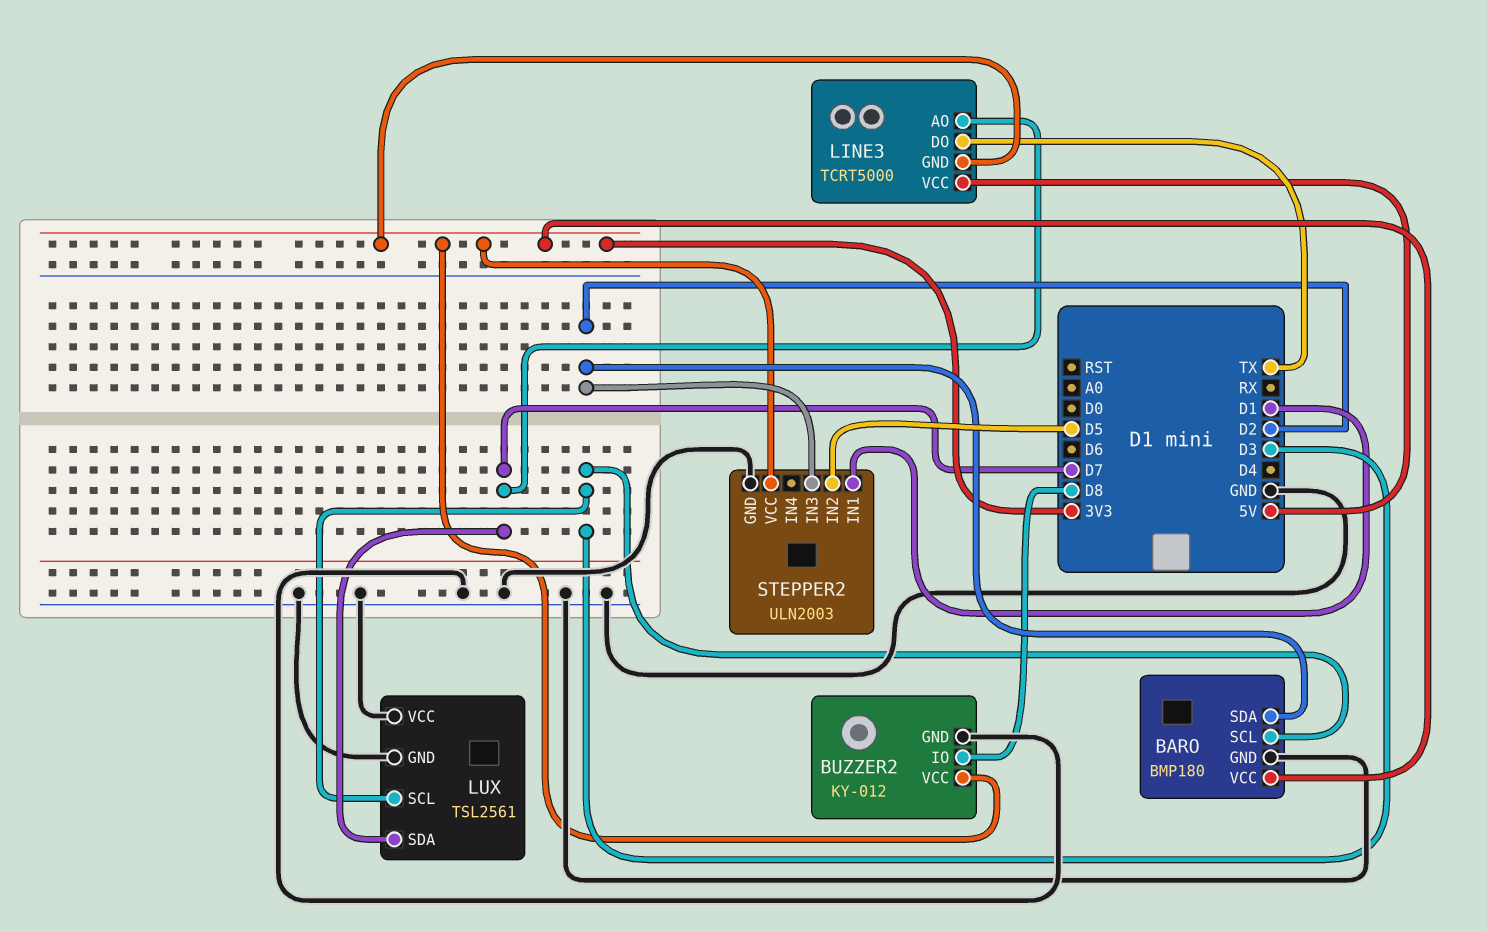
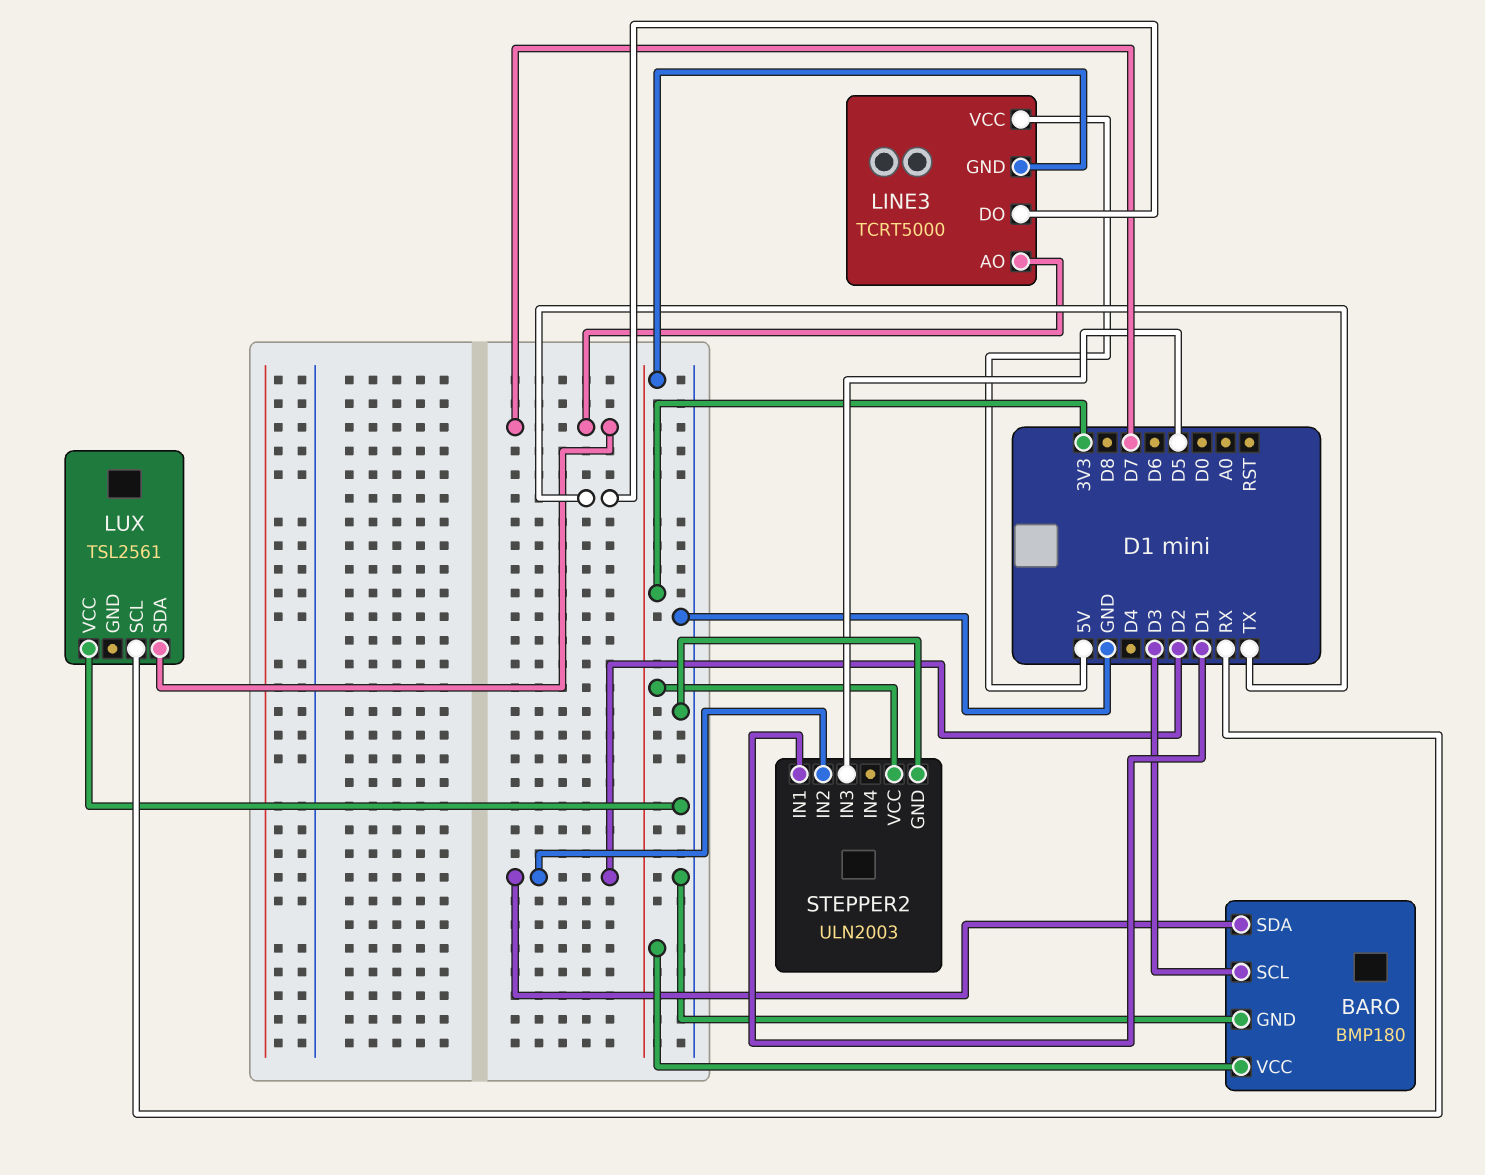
BUZZER2: KY-012 -> none
BUZZER2 pin GND: GND -> none
BUZZER2 pin IO: D8 -> none
BUZZER2 pin VCC: 3V3 -> none
LUX pin GND: GND -> none
LUX pin SCL: D3 -> RX
STEPPER2 pin IN2: D5 -> D2
STEPPER2 pin IN3: D2 -> D5

